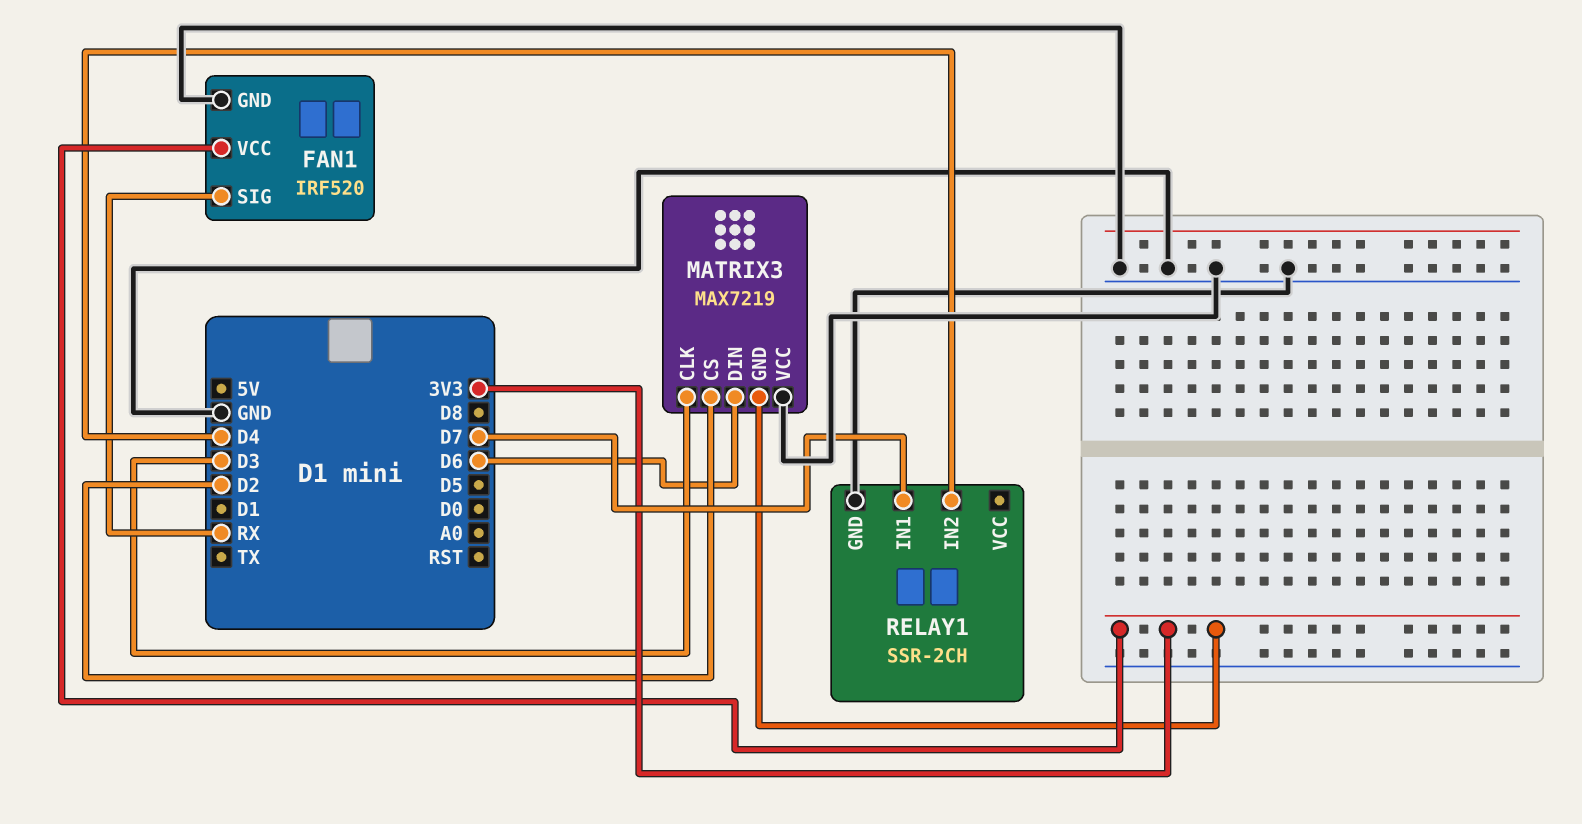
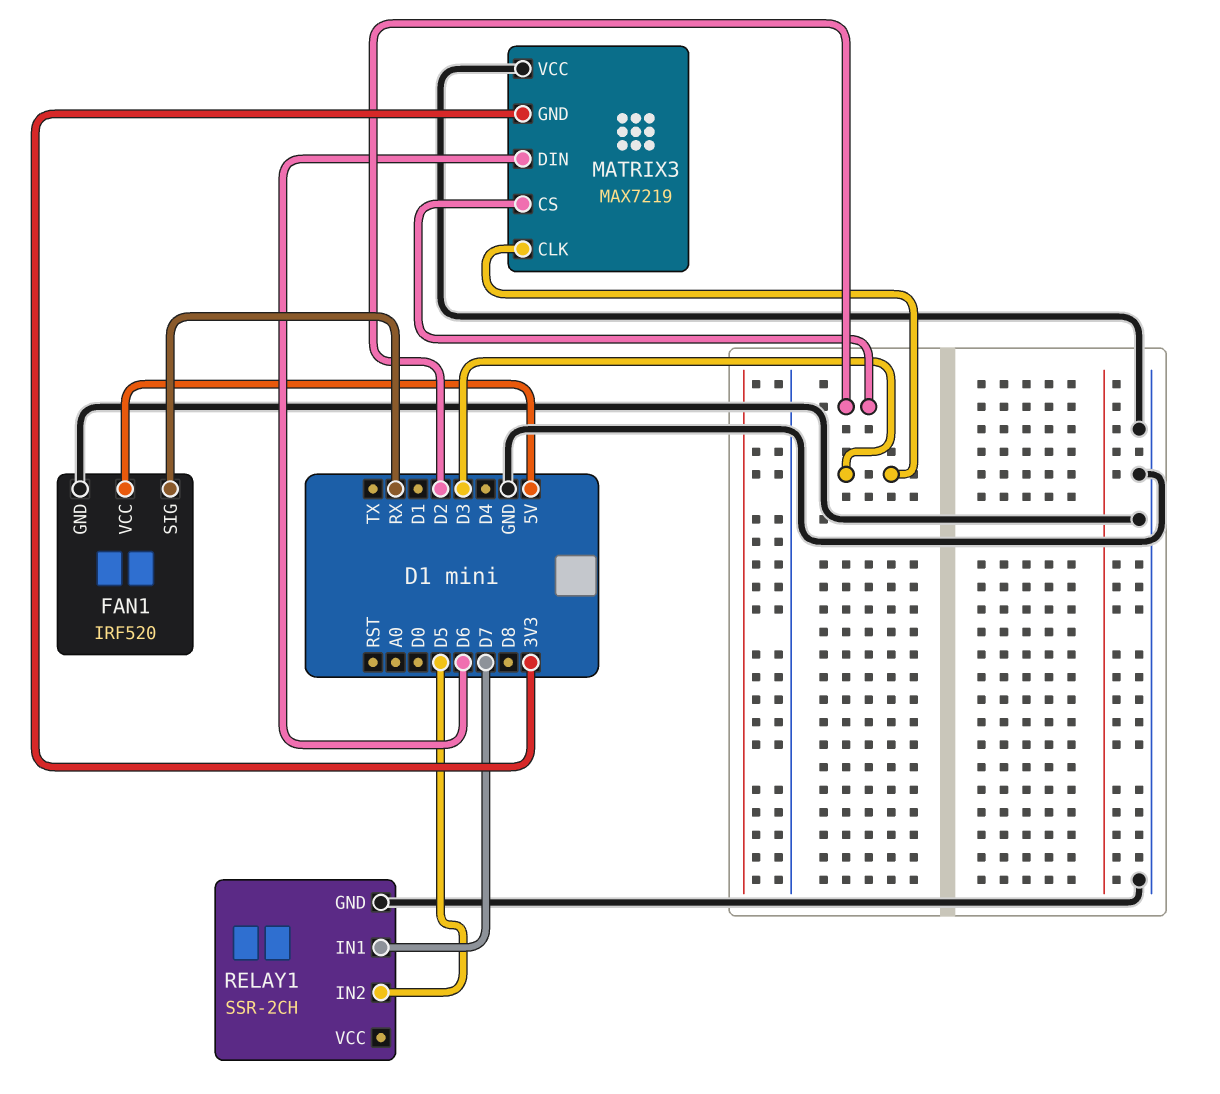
FAN1 pin VCC: 3V3 -> 5V
RELAY1 pin IN2: D4 -> D5

